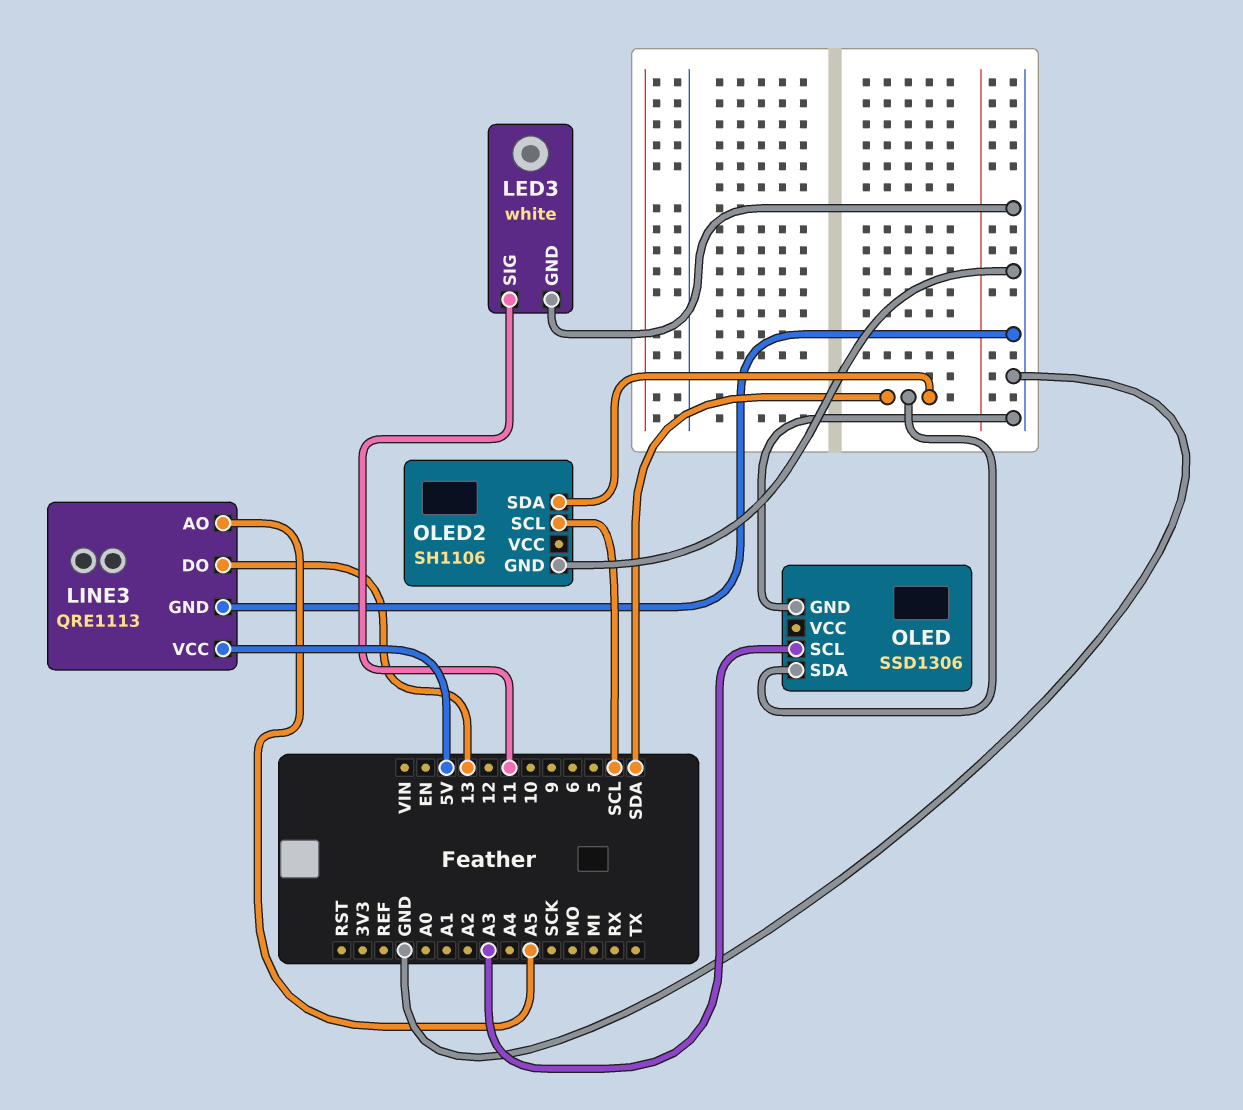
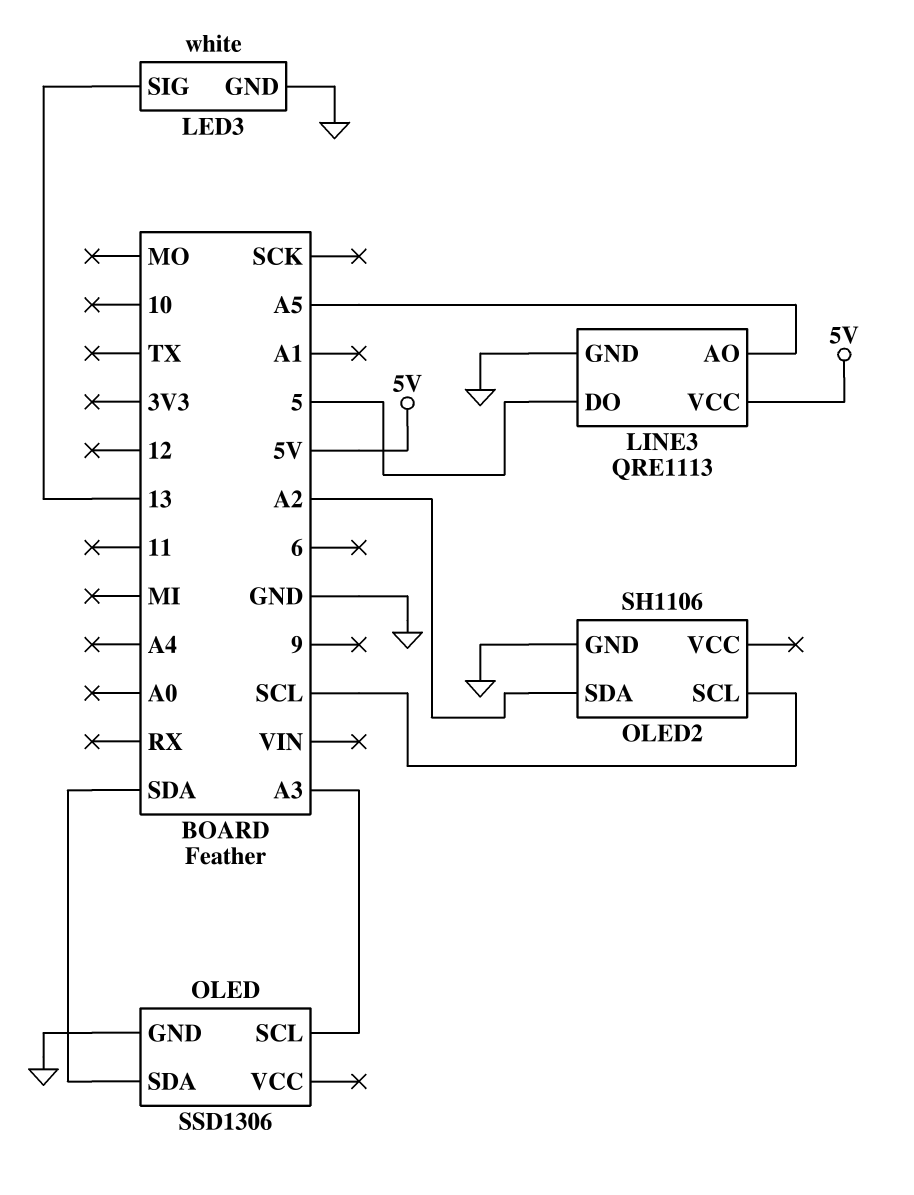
LED3 pin SIG: 11 -> 13
LINE3 pin DO: 13 -> 5
OLED2 pin SDA: SDA -> A2

